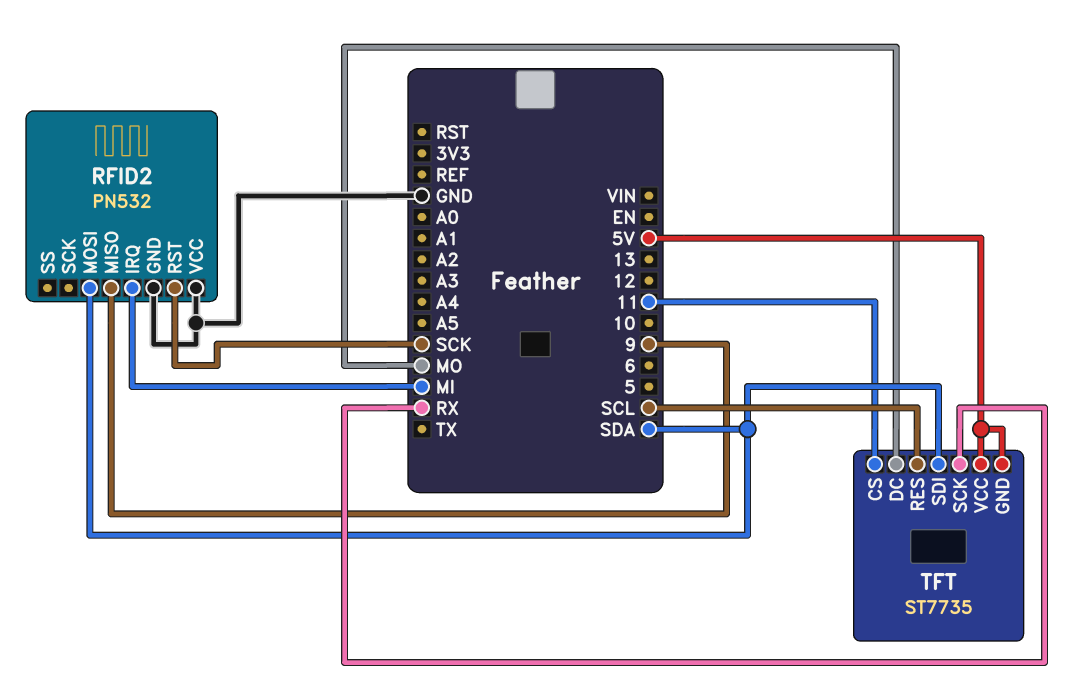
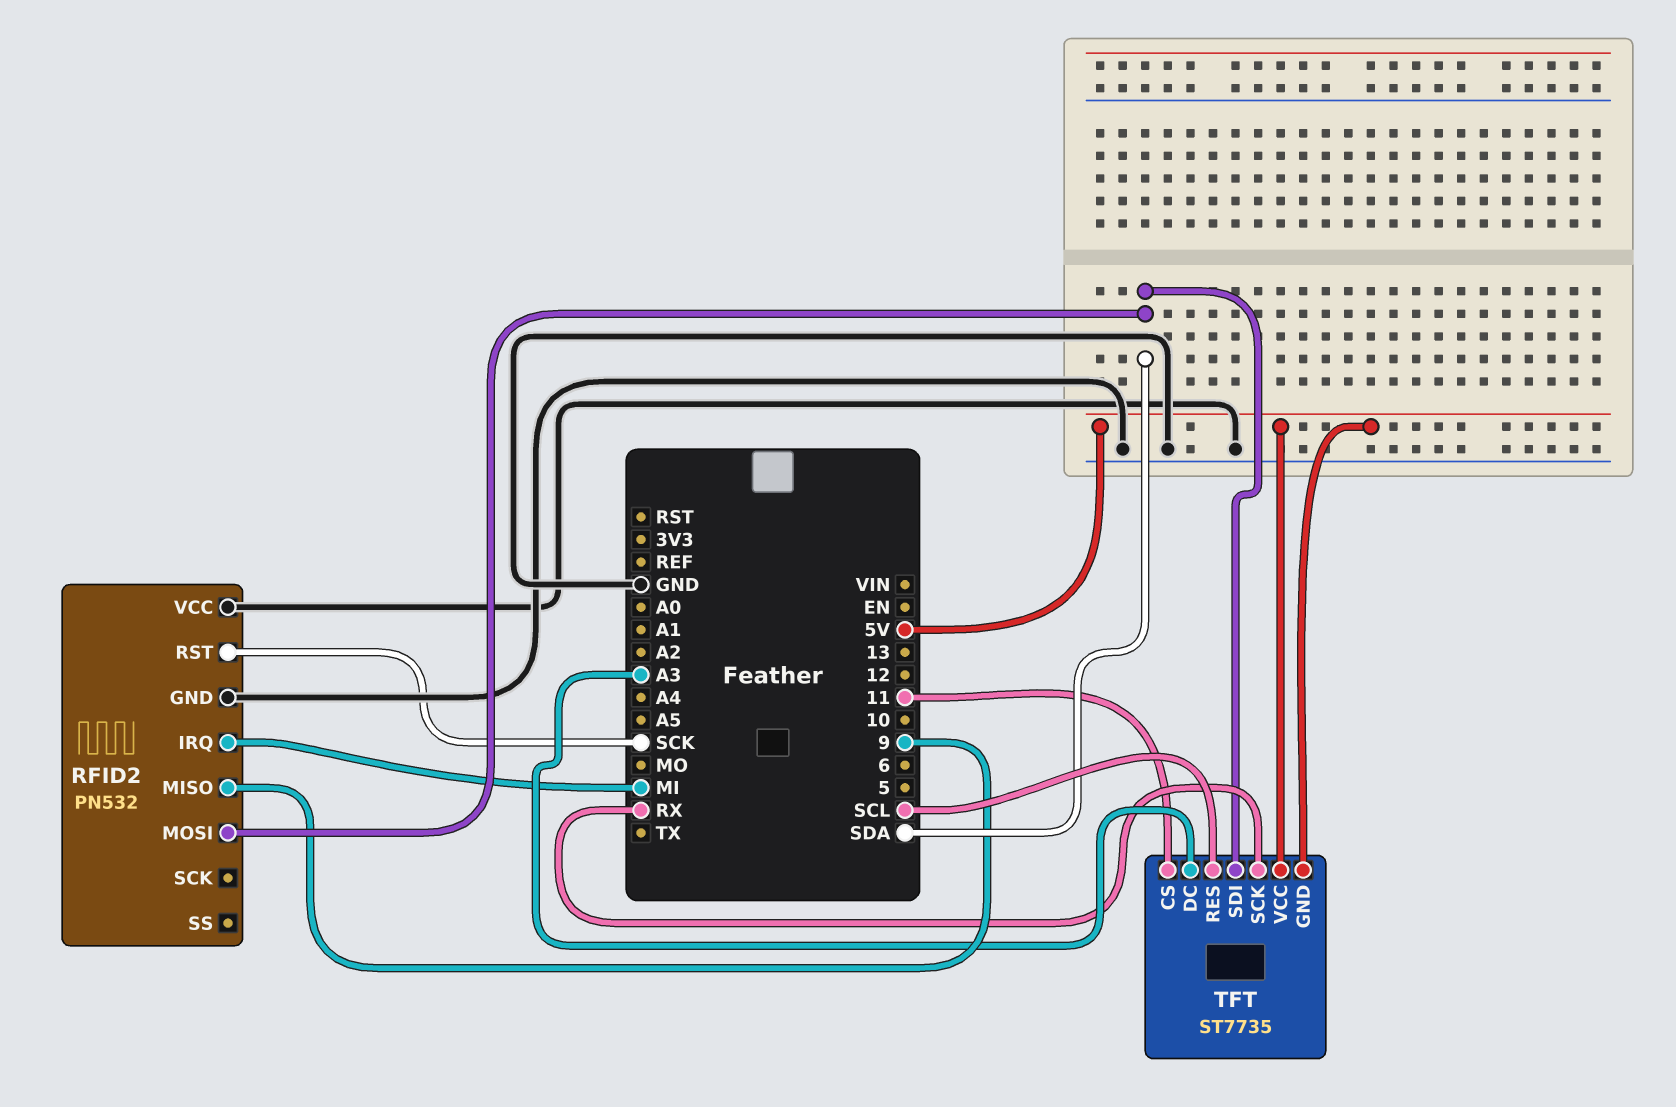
TFT pin DC: MO -> A3

